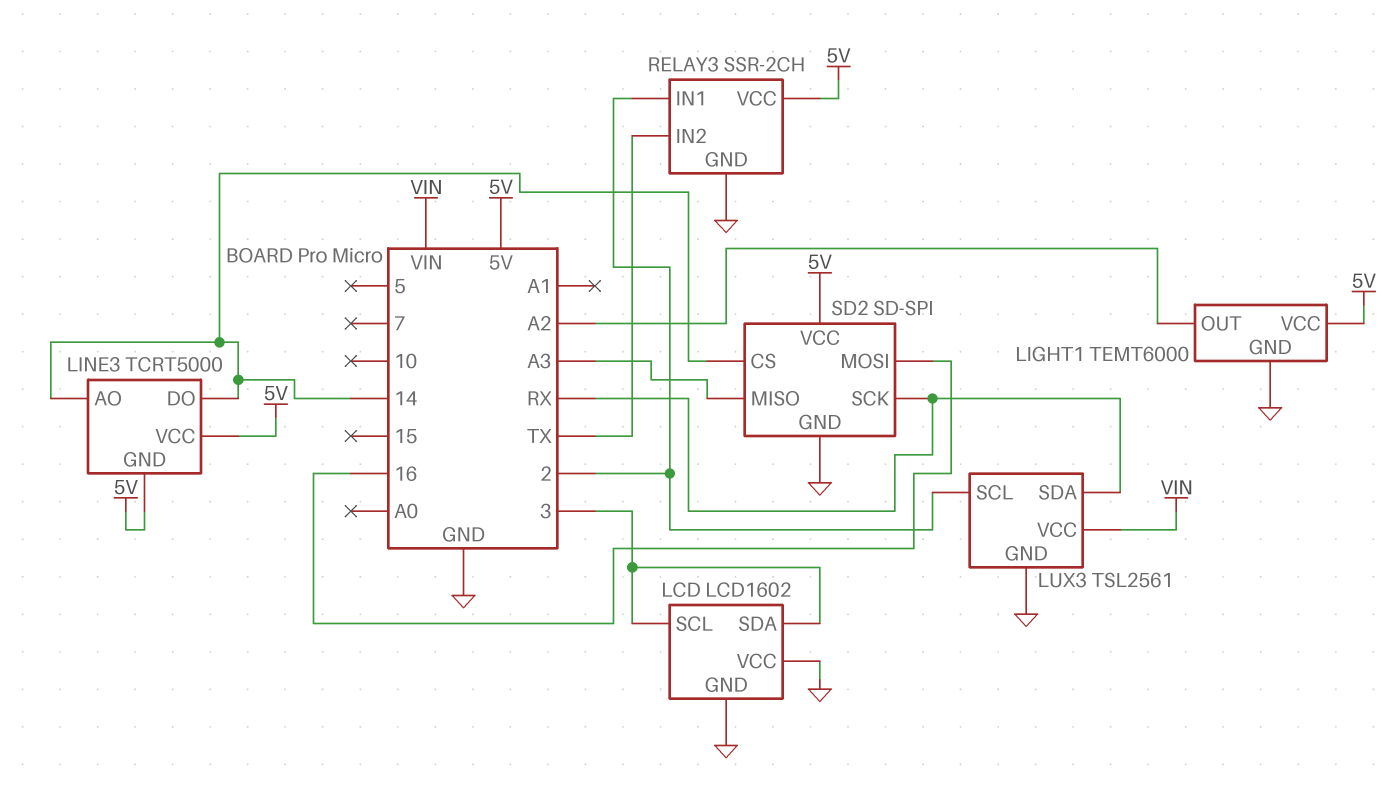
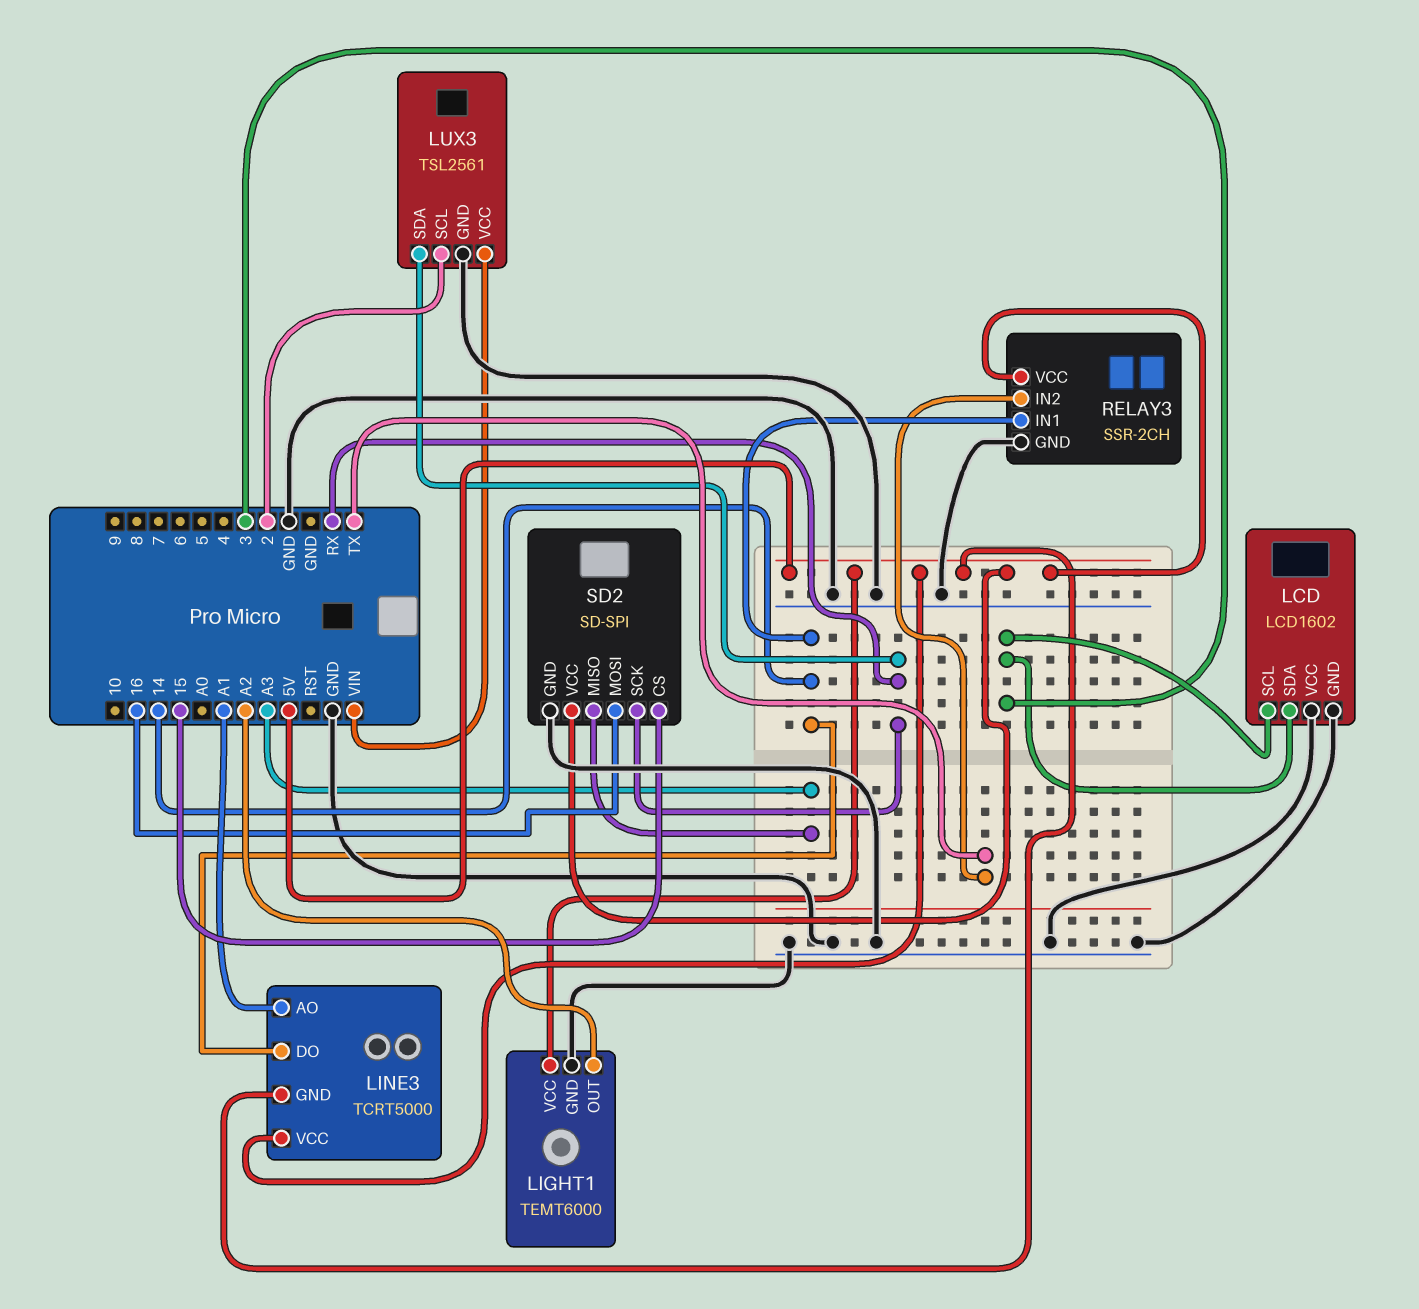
LINE3 pin AO: 14 -> A1
RELAY3 pin IN1: 2 -> 14
SD2 pin CS: 14 -> 15

